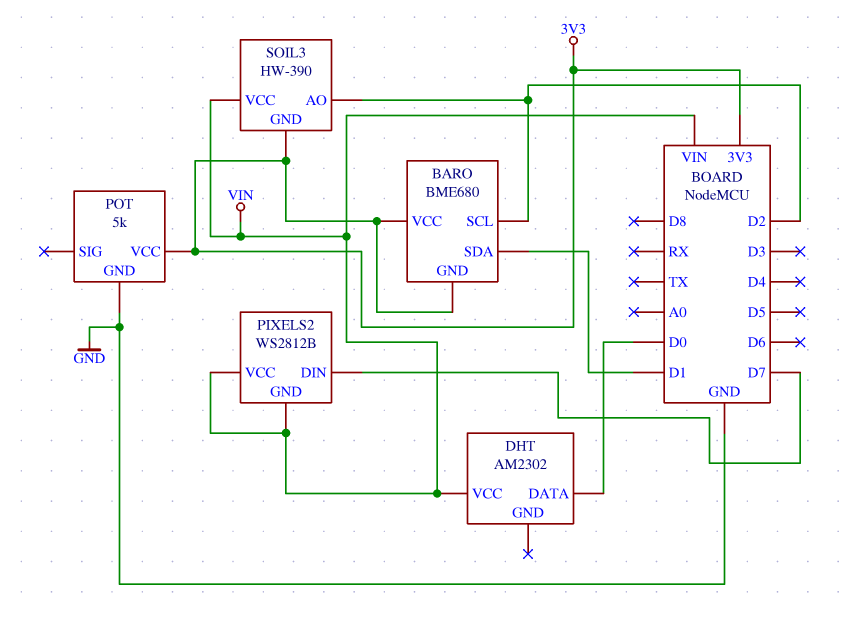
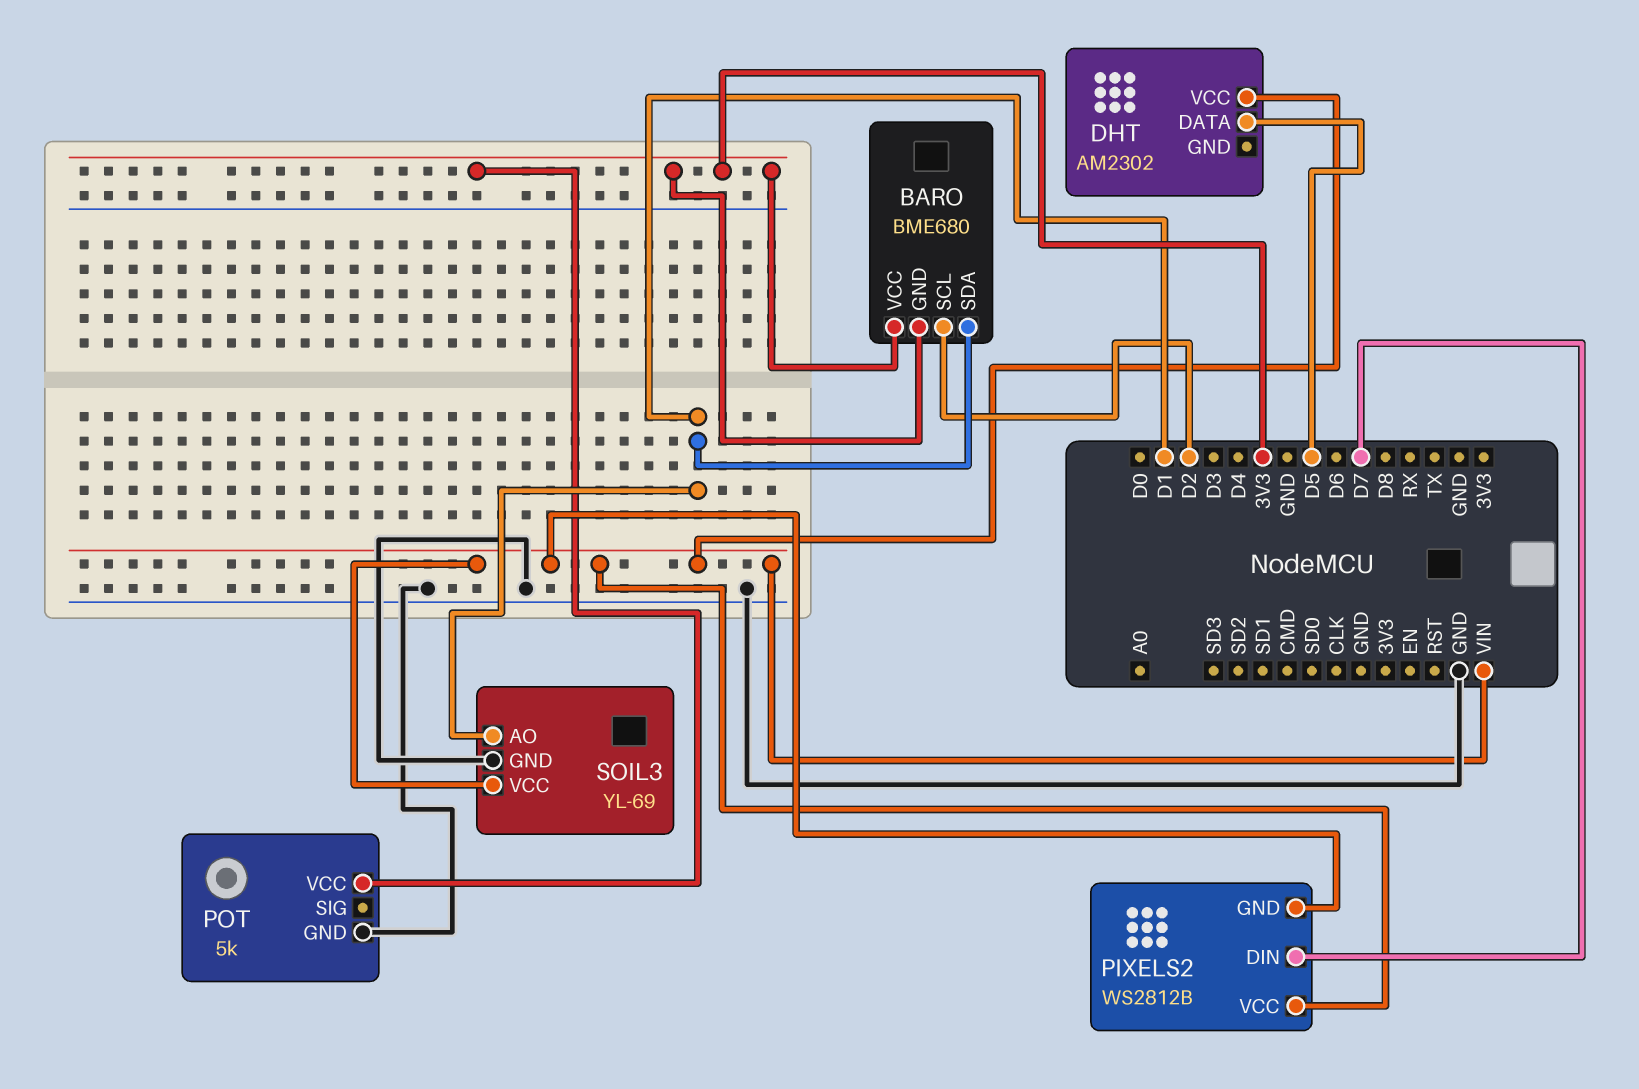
DHT pin DATA: D0 -> D5
SOIL3: HW-390 -> YL-69
SOIL3 pin AO: D2 -> D1
SOIL3 pin GND: 3V3 -> GND

